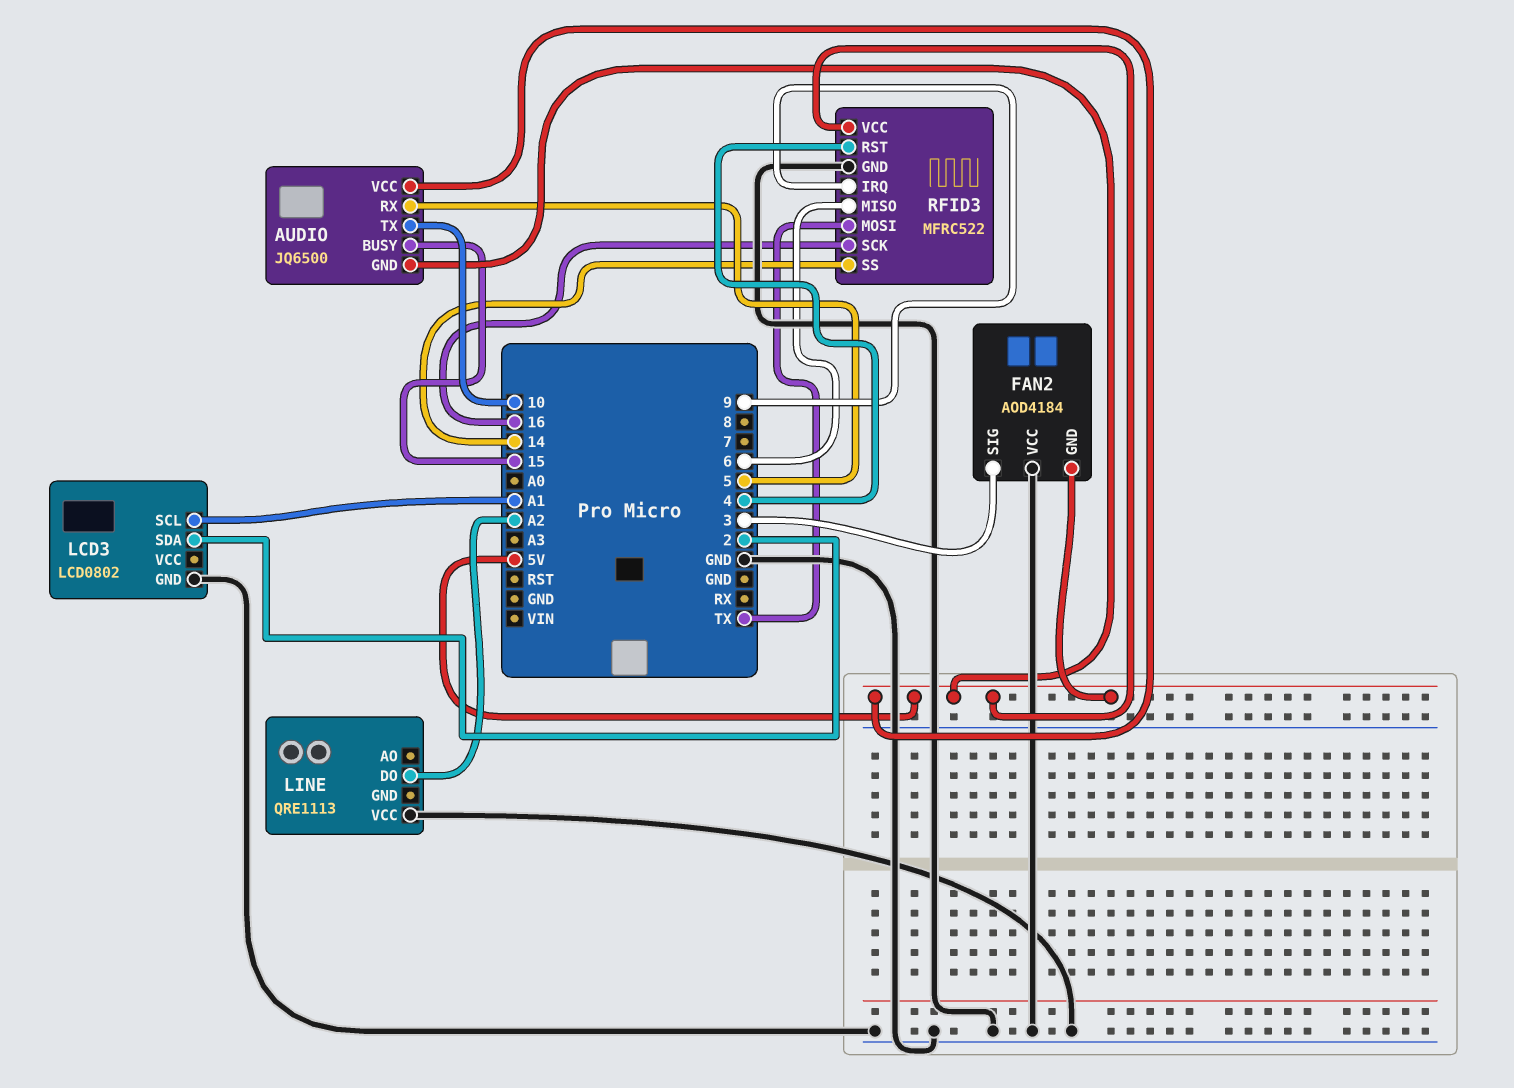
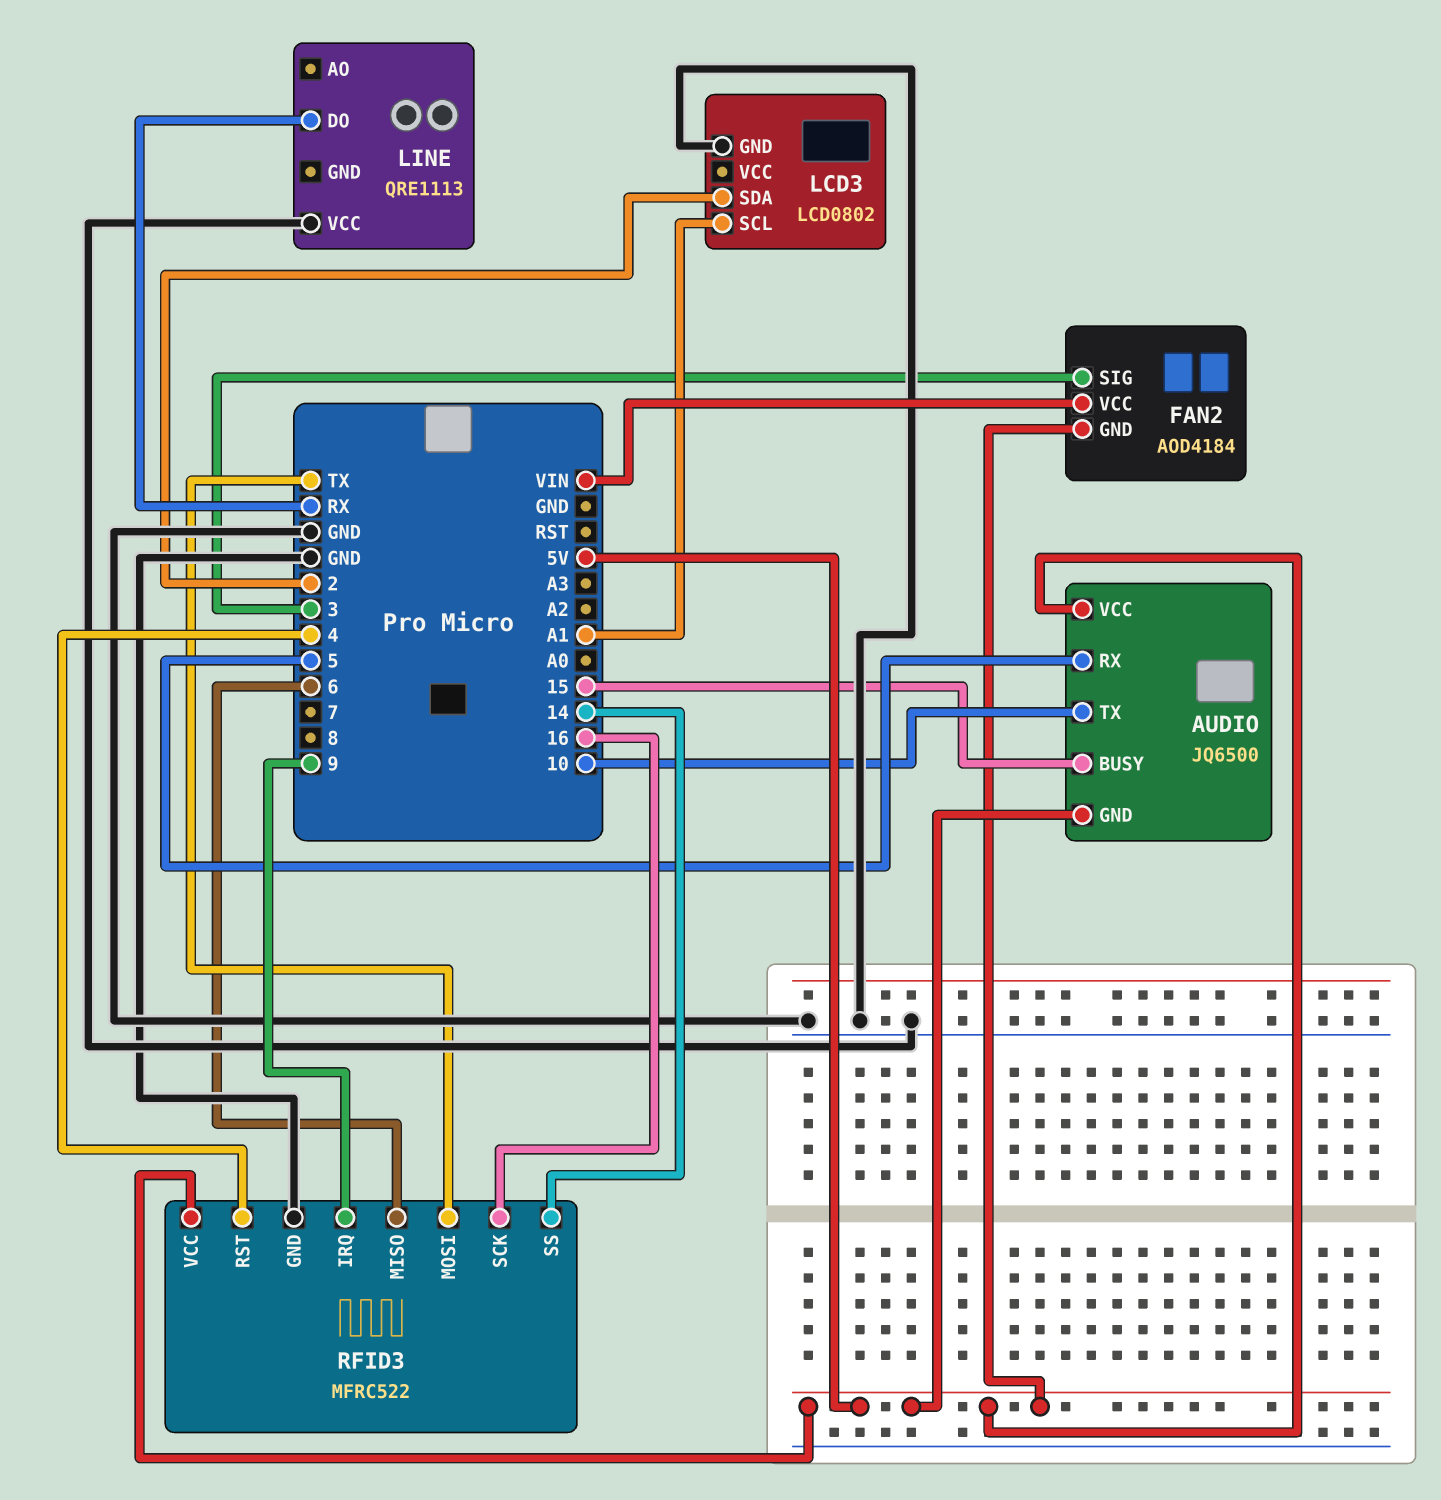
FAN2 pin VCC: GND -> VIN
LINE pin DO: A2 -> RX

